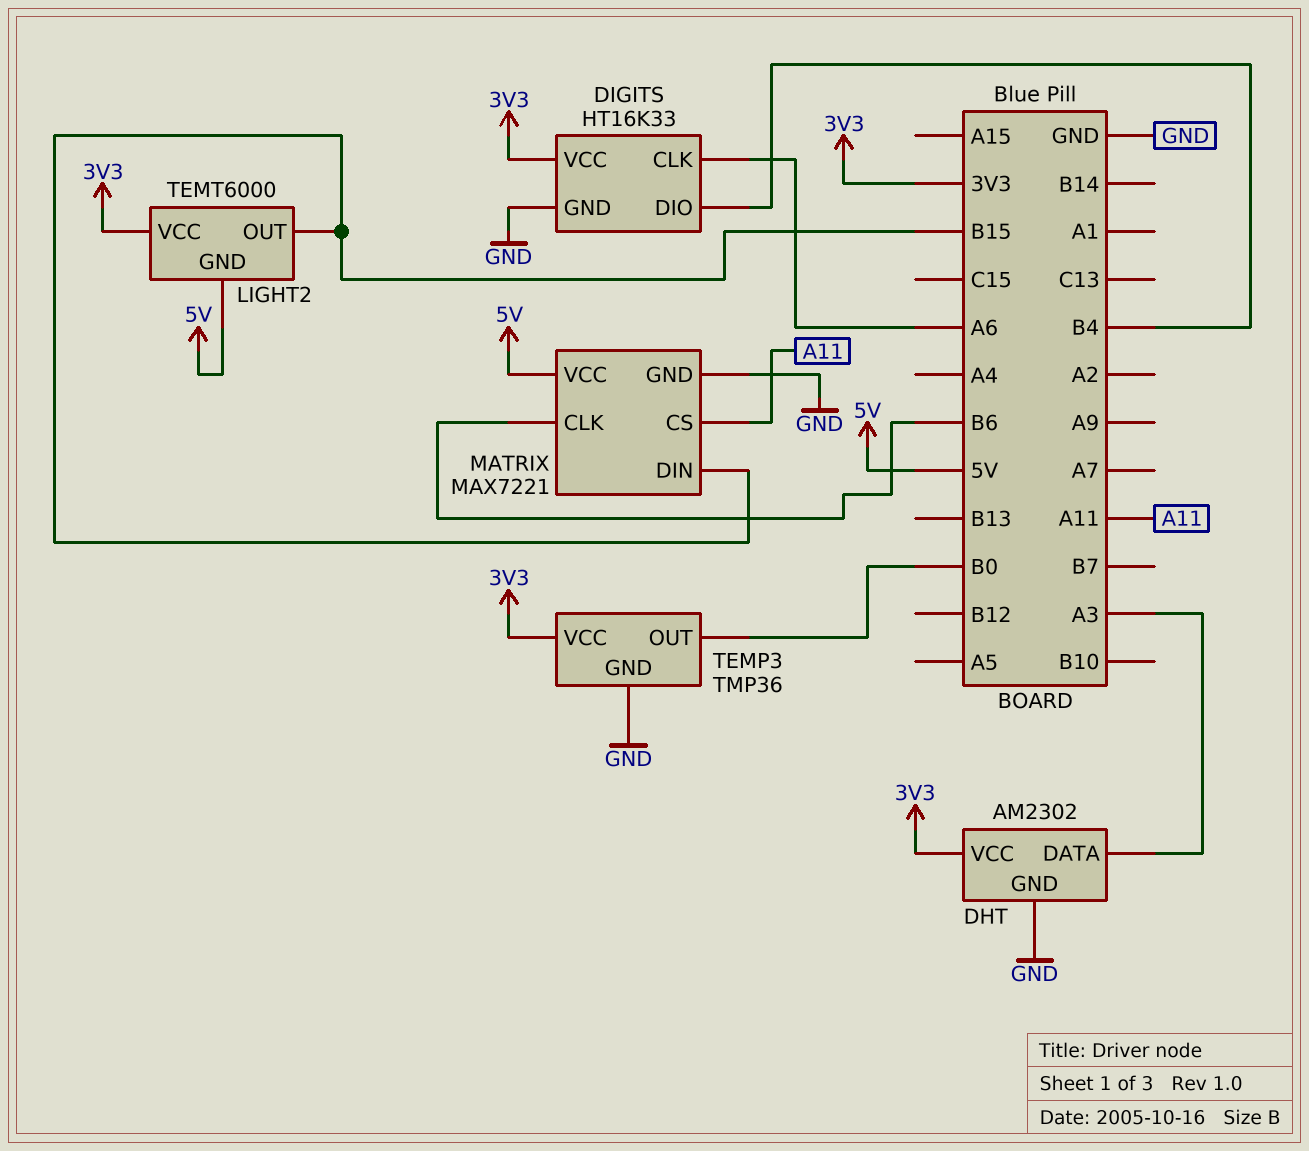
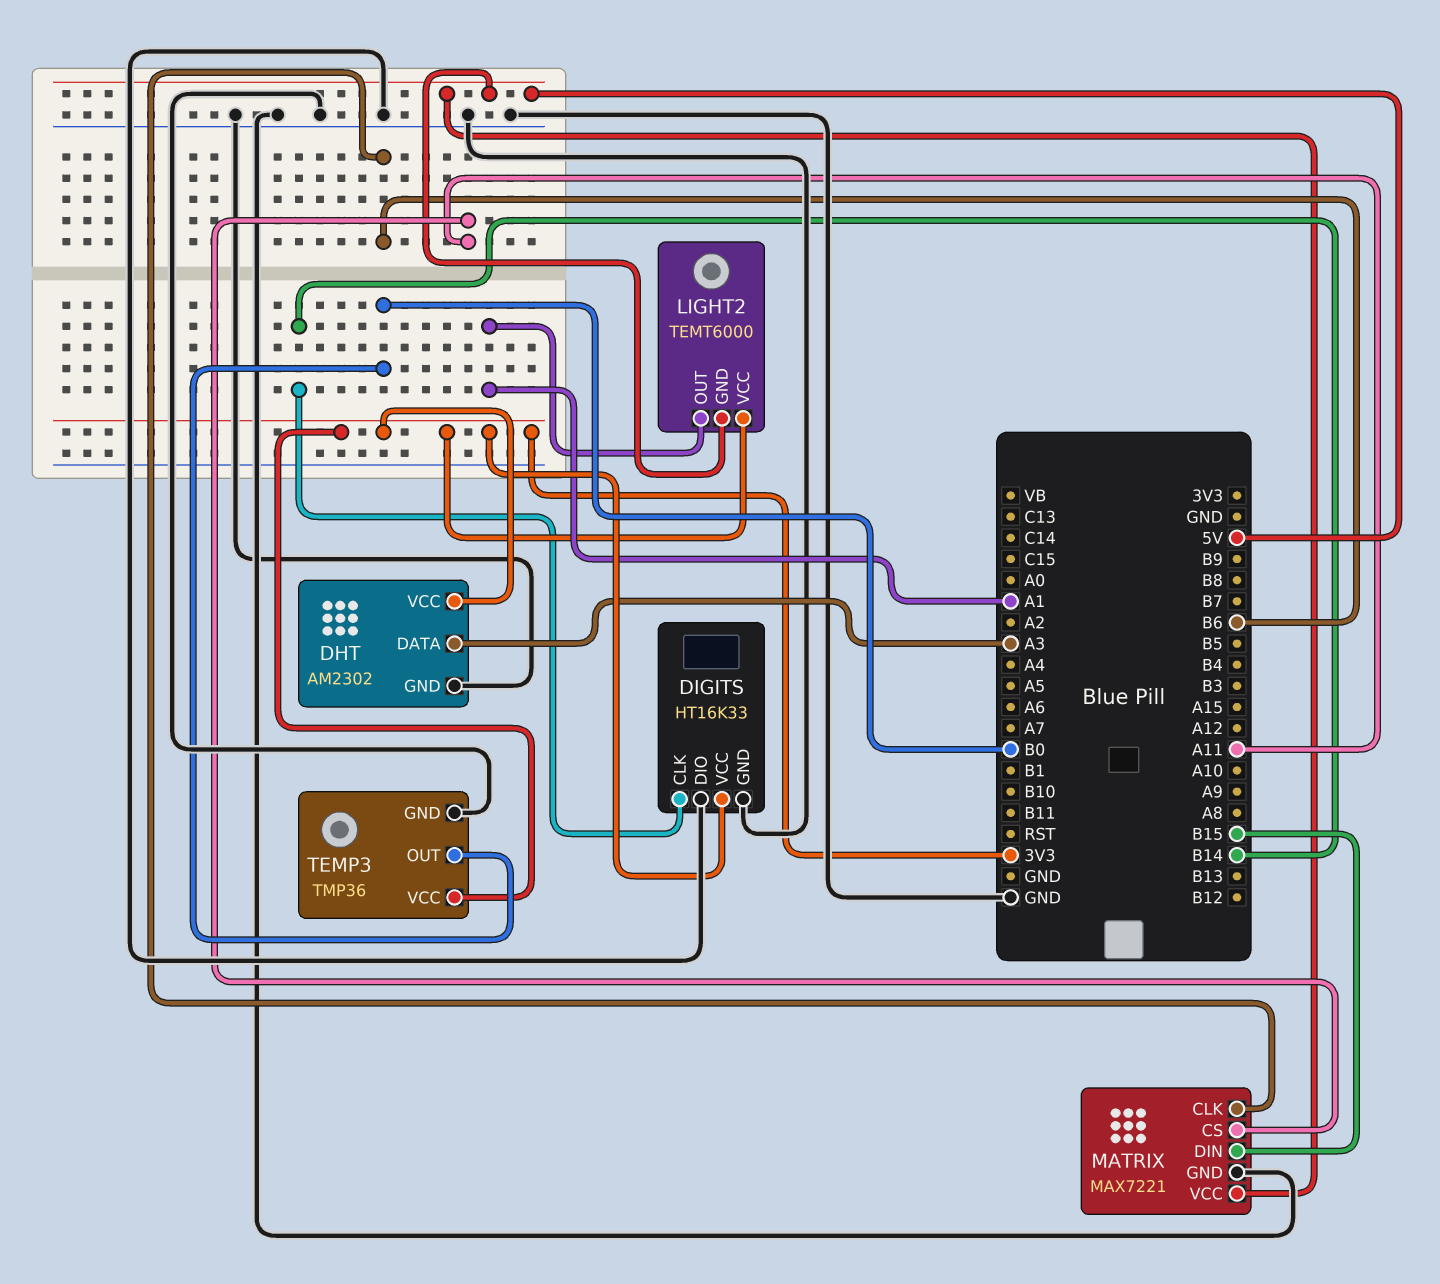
DIGITS pin CLK: A6 -> B14
DIGITS pin DIO: B4 -> GND
LIGHT2 pin OUT: B15 -> A1

